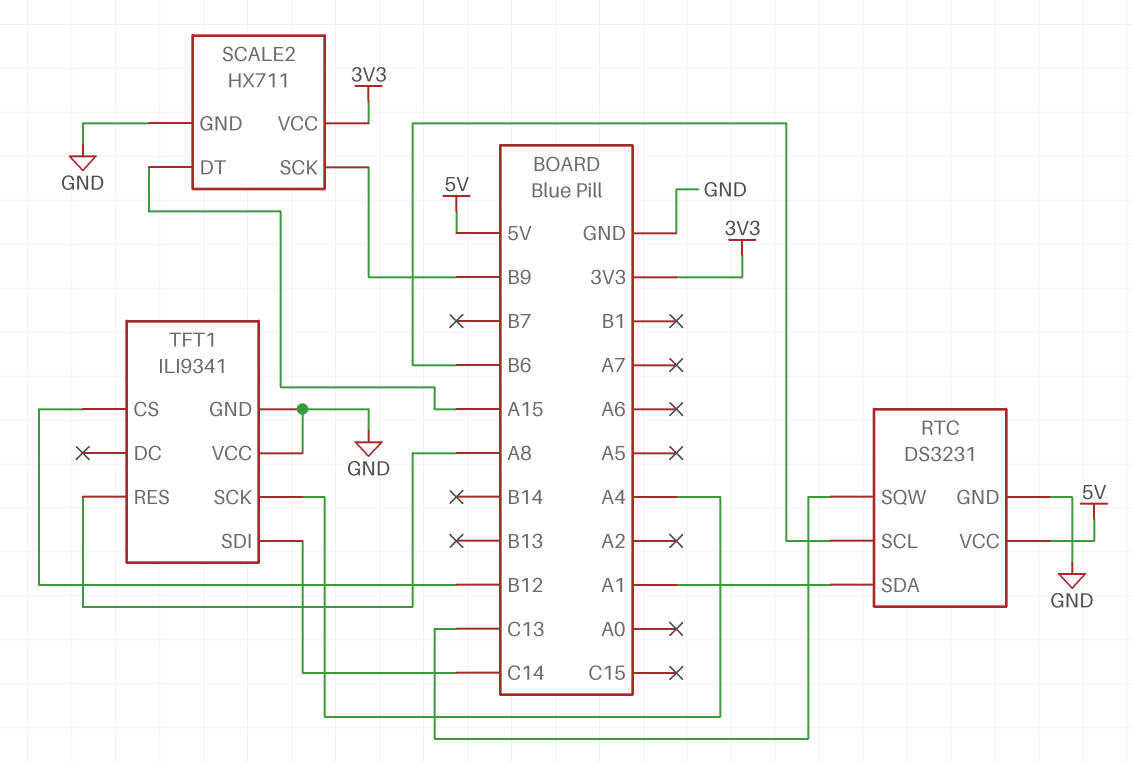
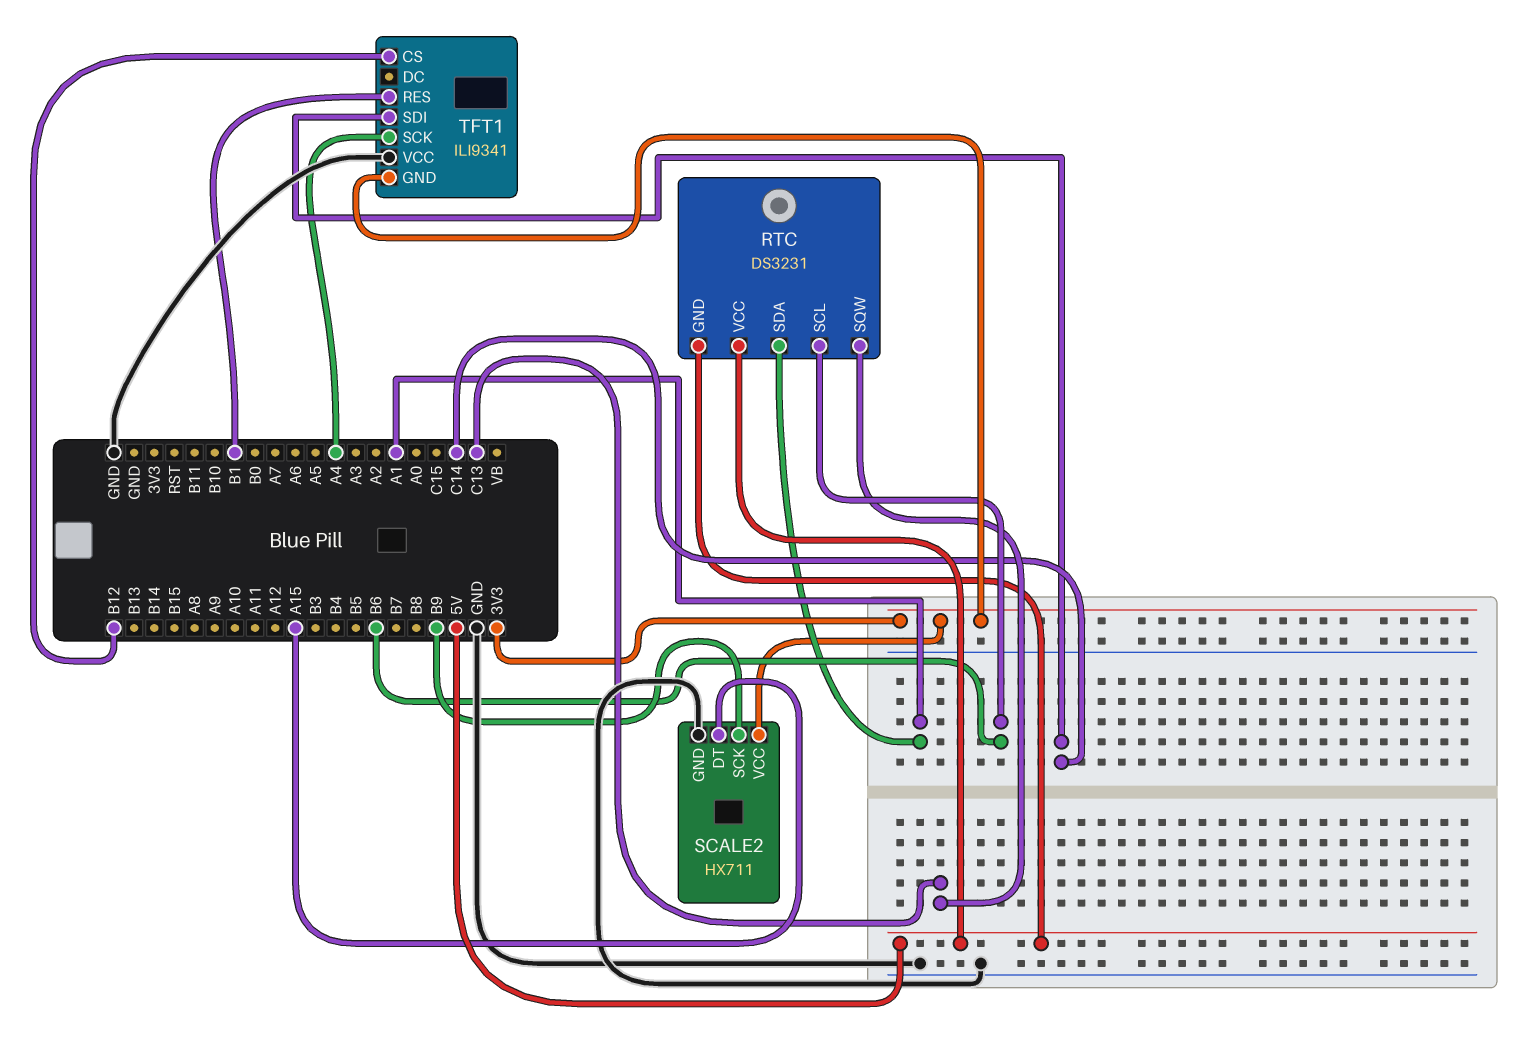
RTC pin GND: GND -> 5V
TFT1 pin GND: GND -> 3V3
TFT1 pin RES: A8 -> B1

